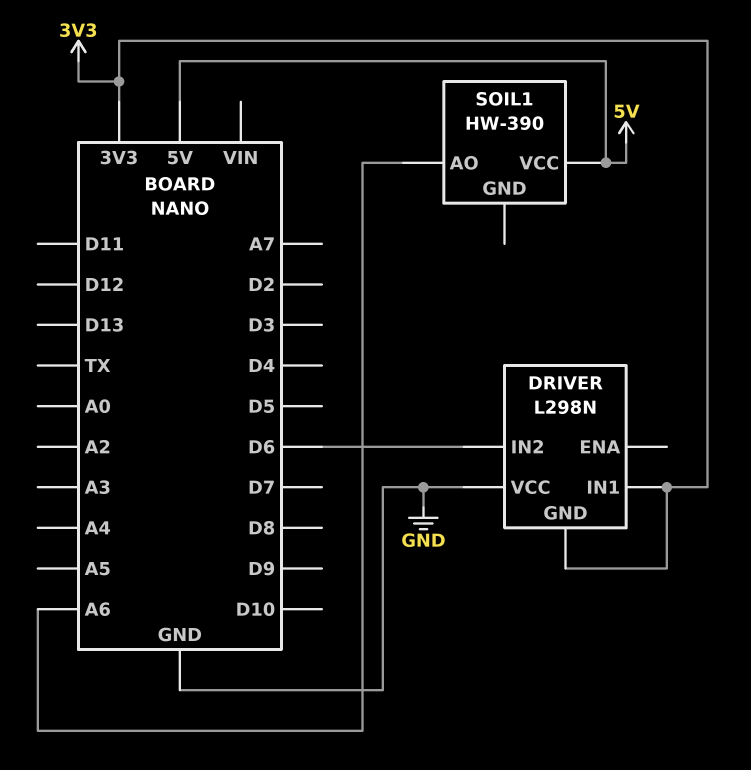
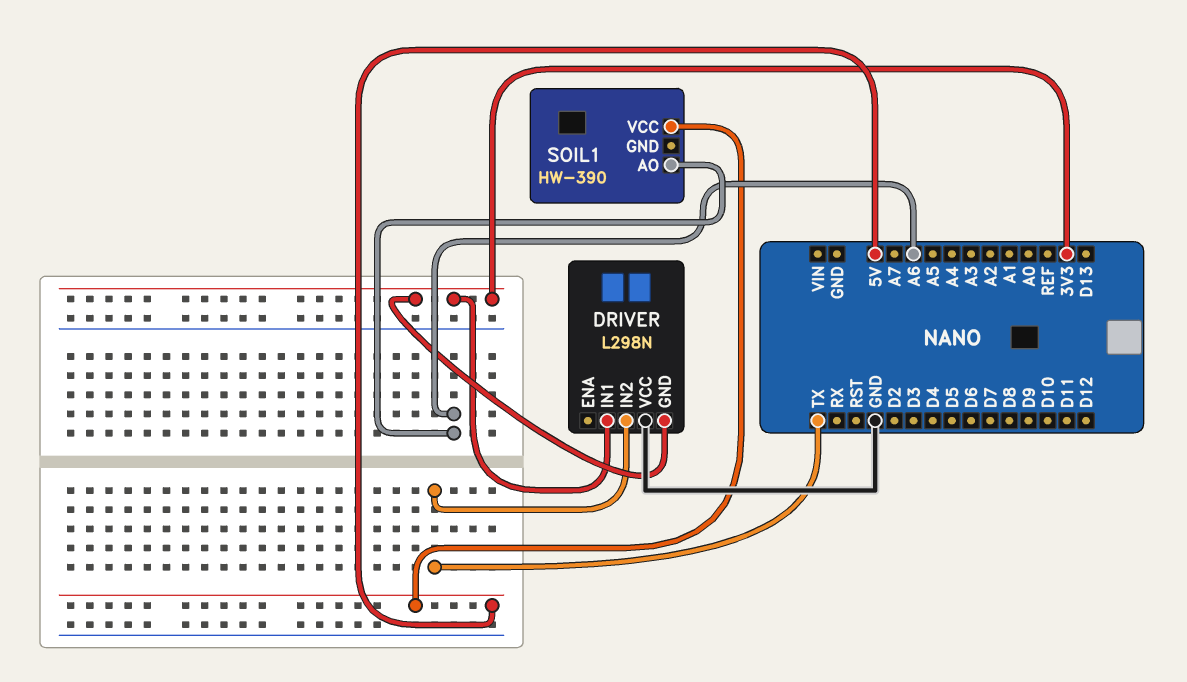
DRIVER pin IN2: D6 -> TX

